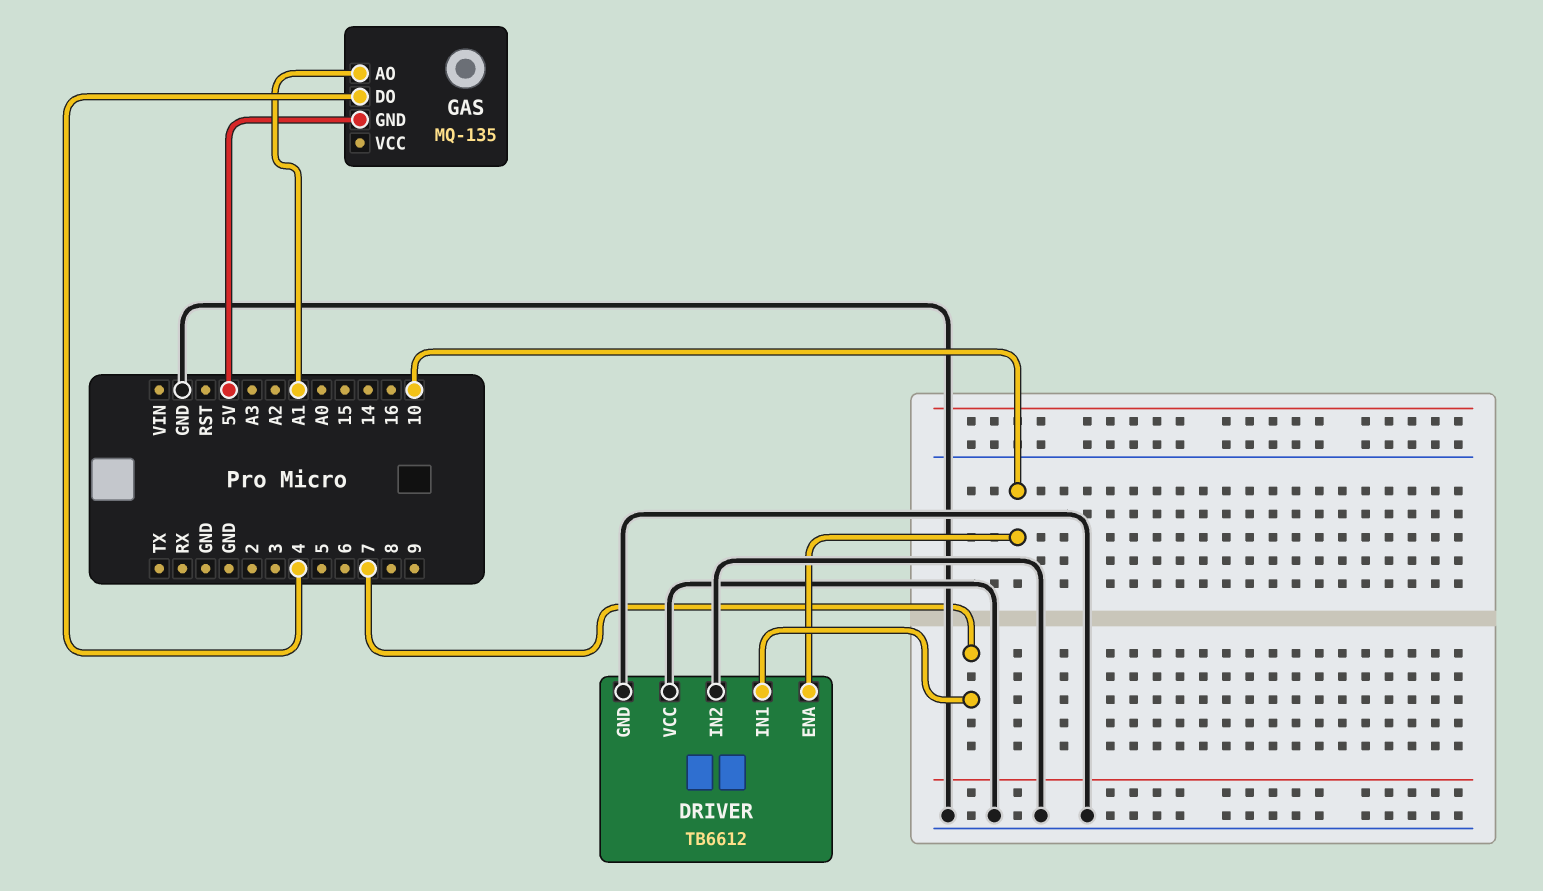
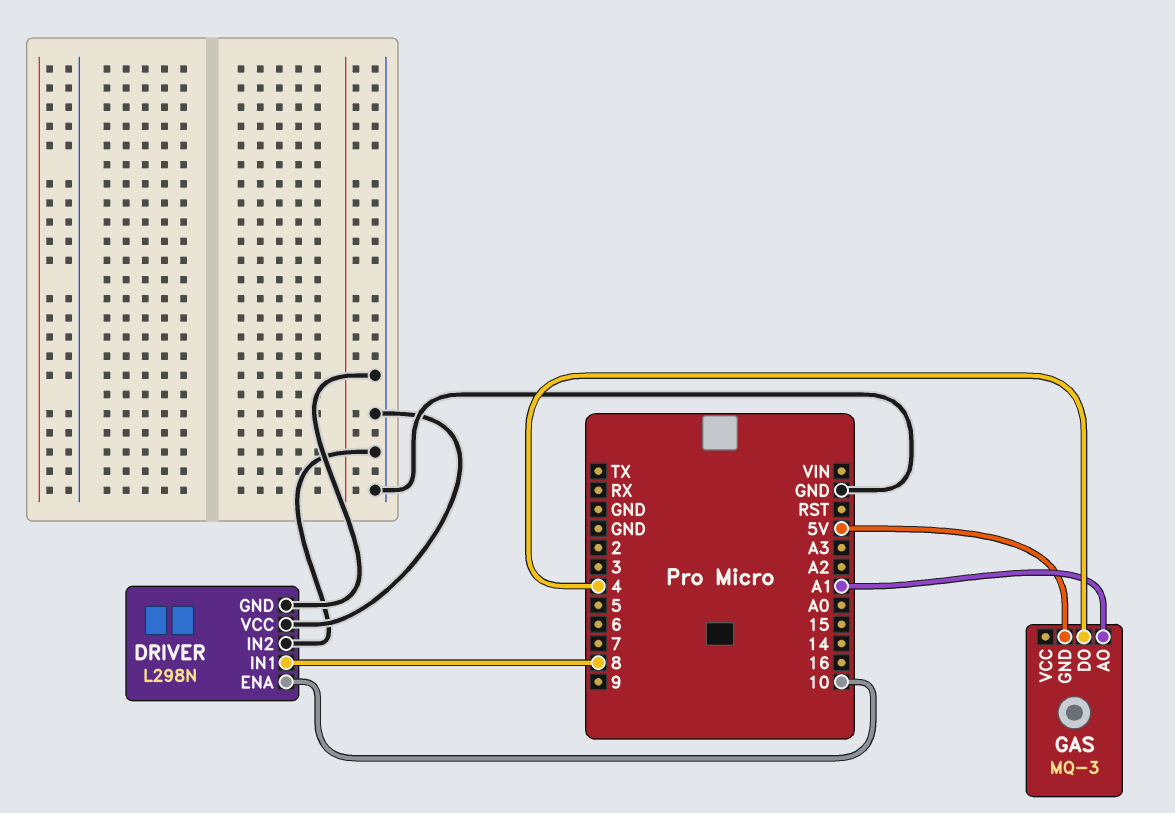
DRIVER: TB6612 -> L298N
DRIVER pin IN1: 7 -> 8
GAS: MQ-135 -> MQ-3

